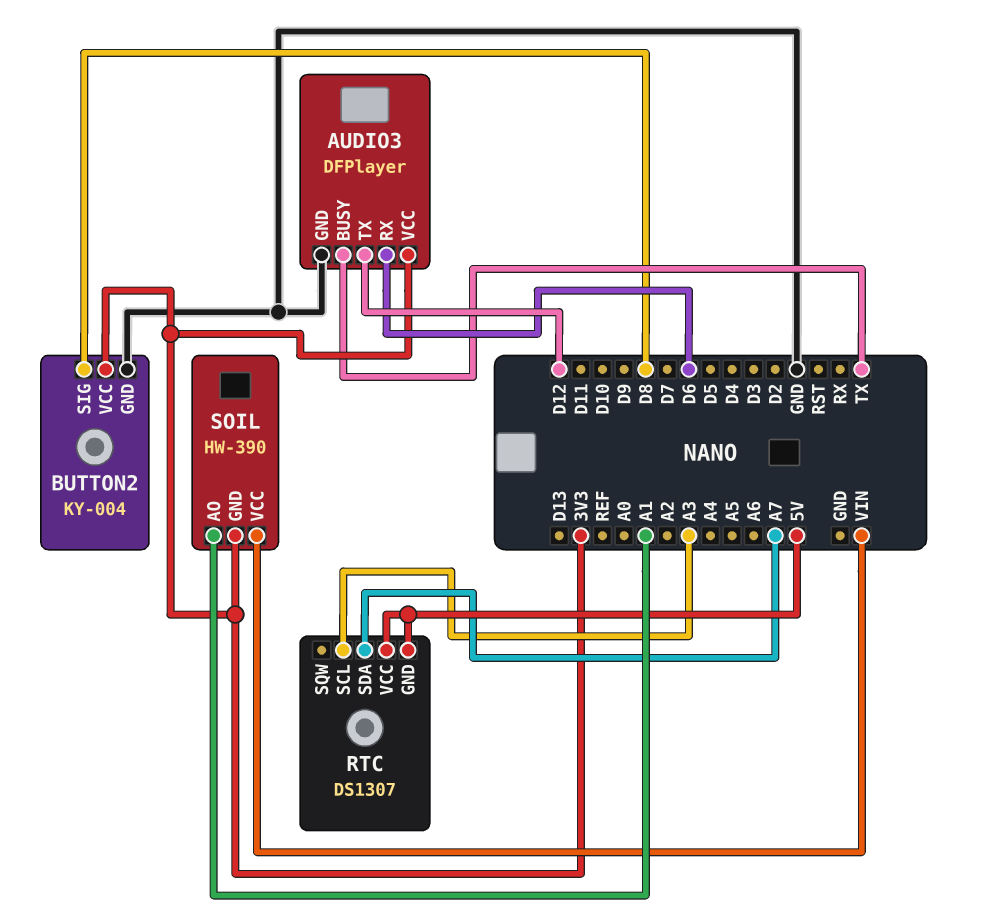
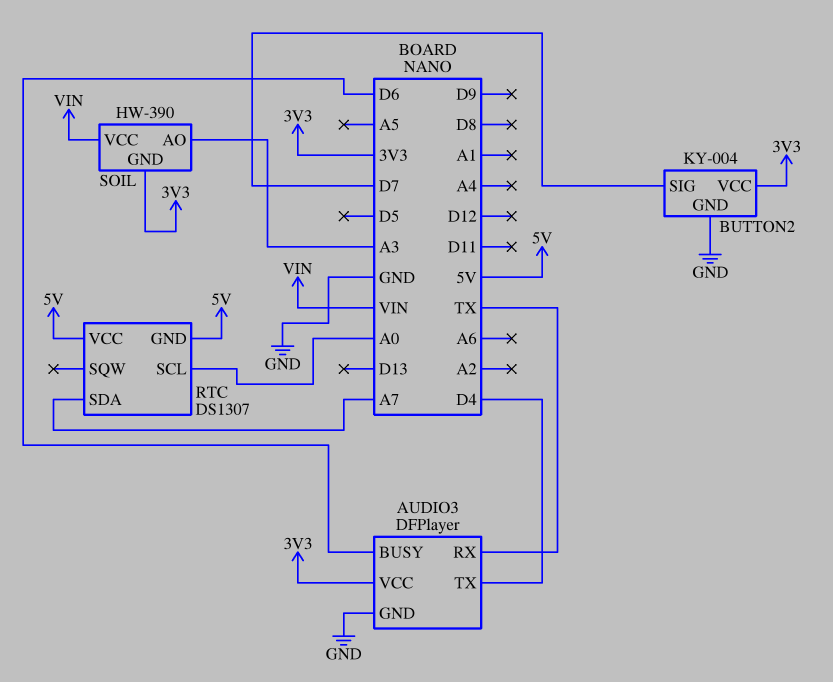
AUDIO3 pin BUSY: TX -> D6
AUDIO3 pin RX: D6 -> TX
AUDIO3 pin TX: D12 -> D4
BUTTON2 pin SIG: D8 -> D7
RTC pin SCL: A3 -> A0
SOIL pin AO: A1 -> A3

